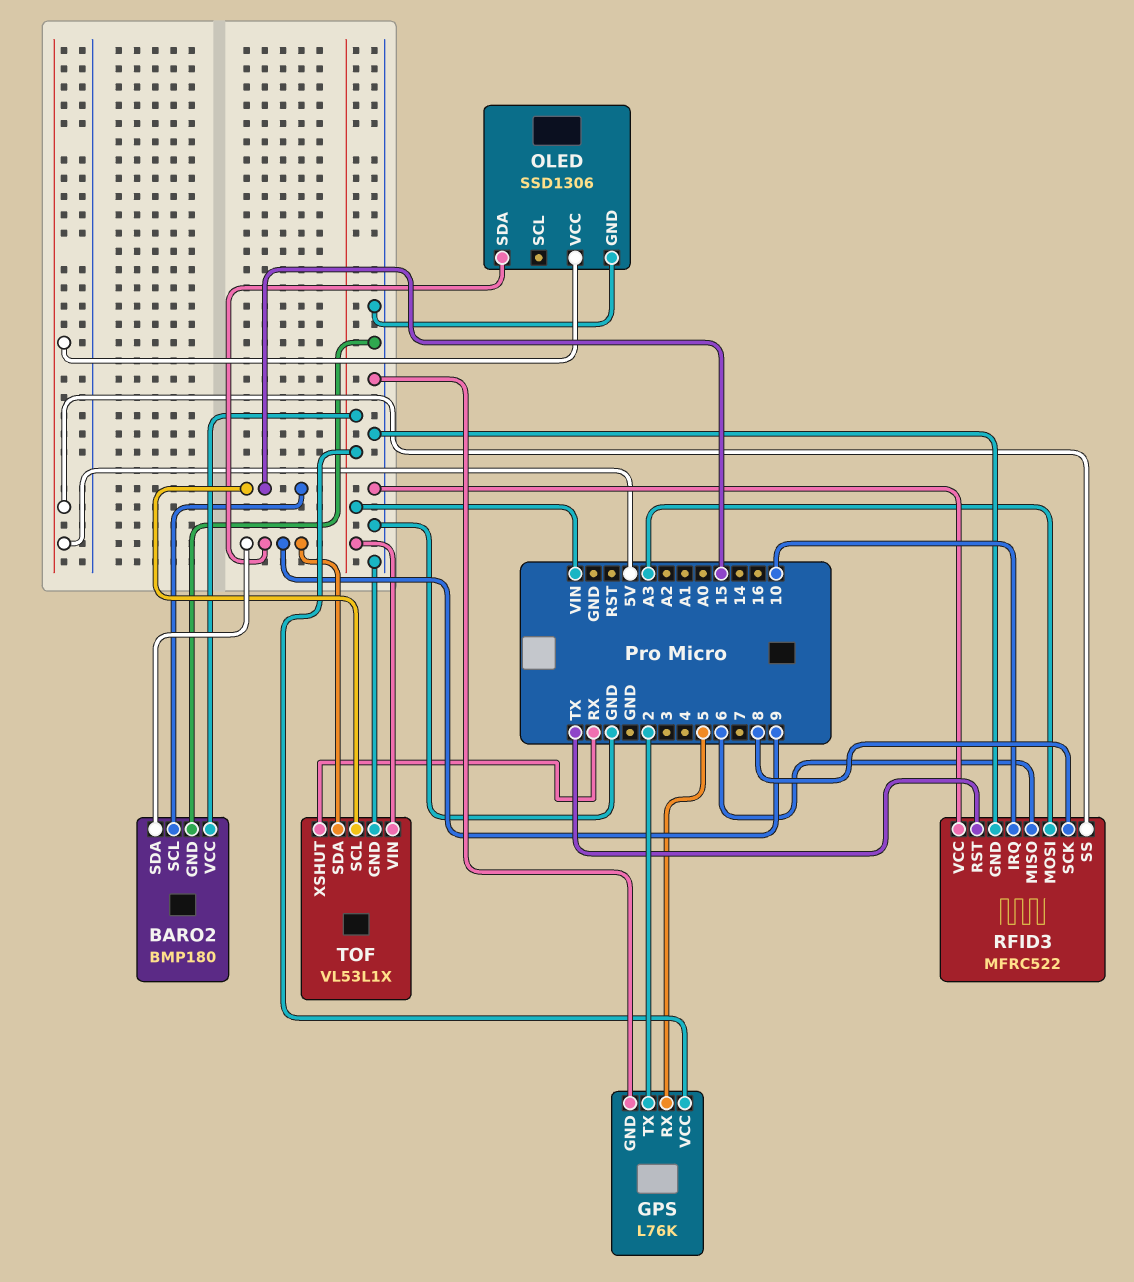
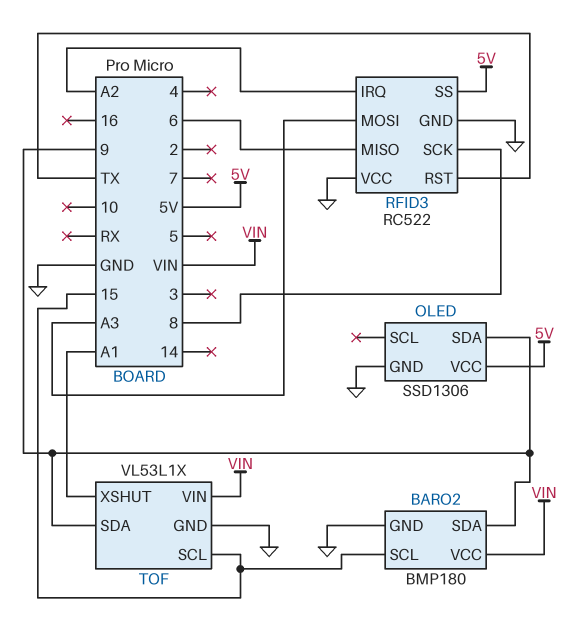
GPS: L76K -> none
GPS pin GND: GND -> none
GPS pin RX: 5 -> none
GPS pin TX: 2 -> none
GPS pin VCC: VIN -> none
RFID3: MFRC522 -> RC522
RFID3 pin IRQ: 10 -> A2
TOF pin XSHUT: RX -> A1

